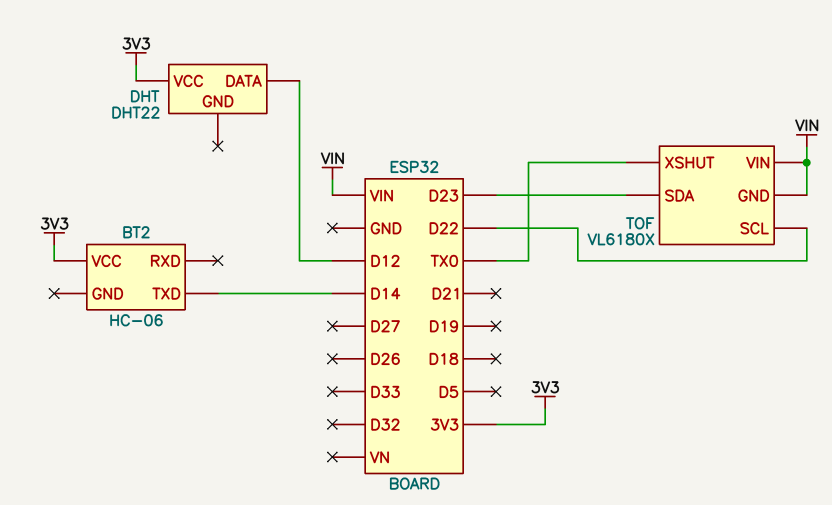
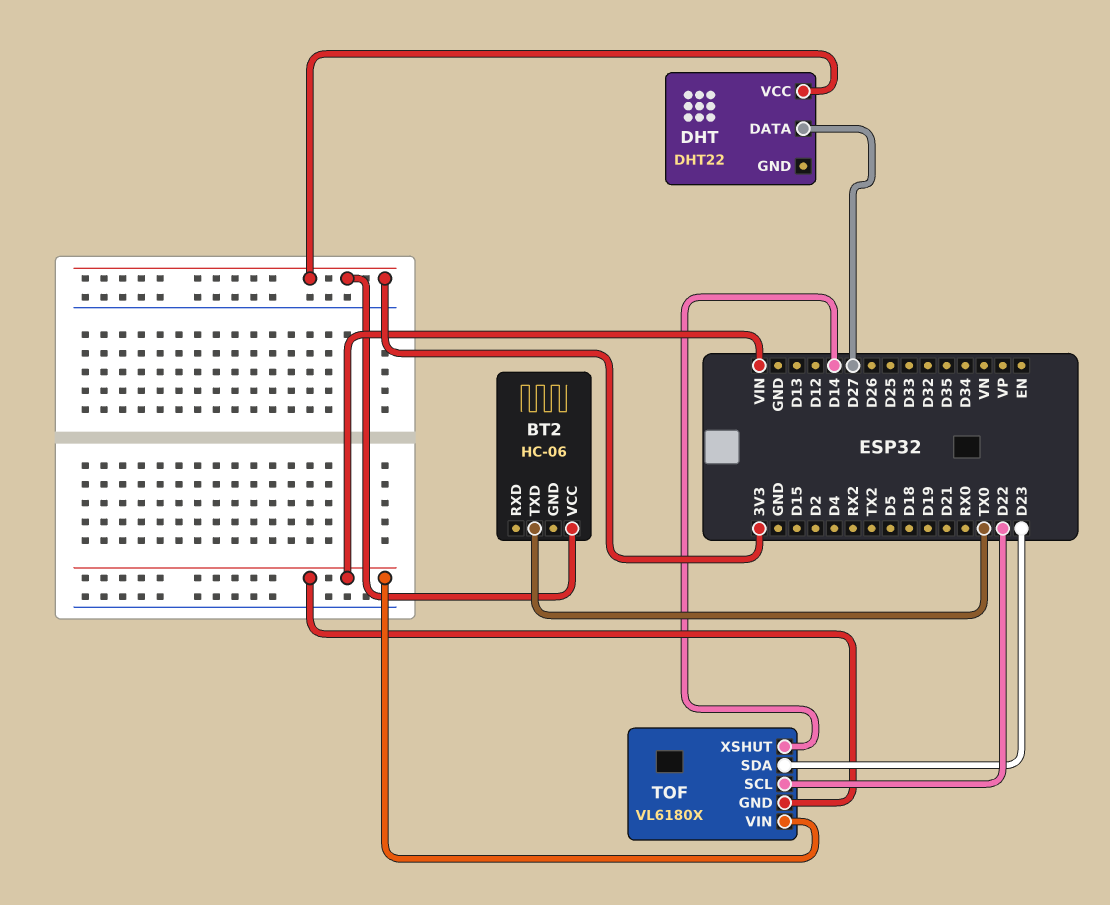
BT2 pin TXD: D14 -> TX0
DHT pin DATA: D12 -> D27
TOF pin XSHUT: TX0 -> D14

